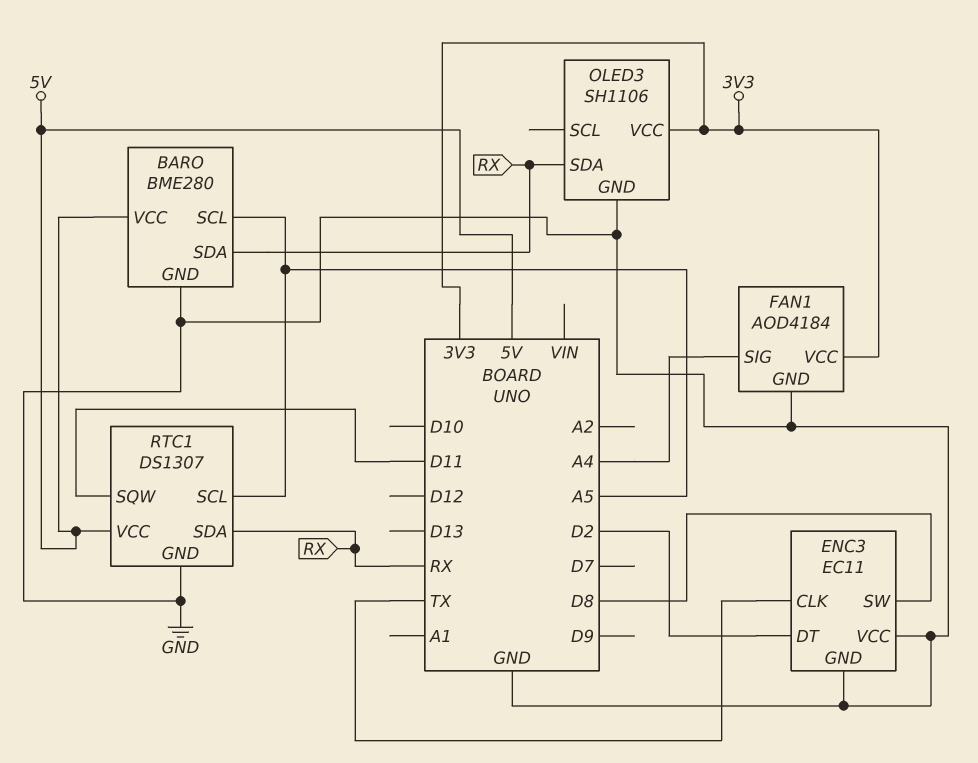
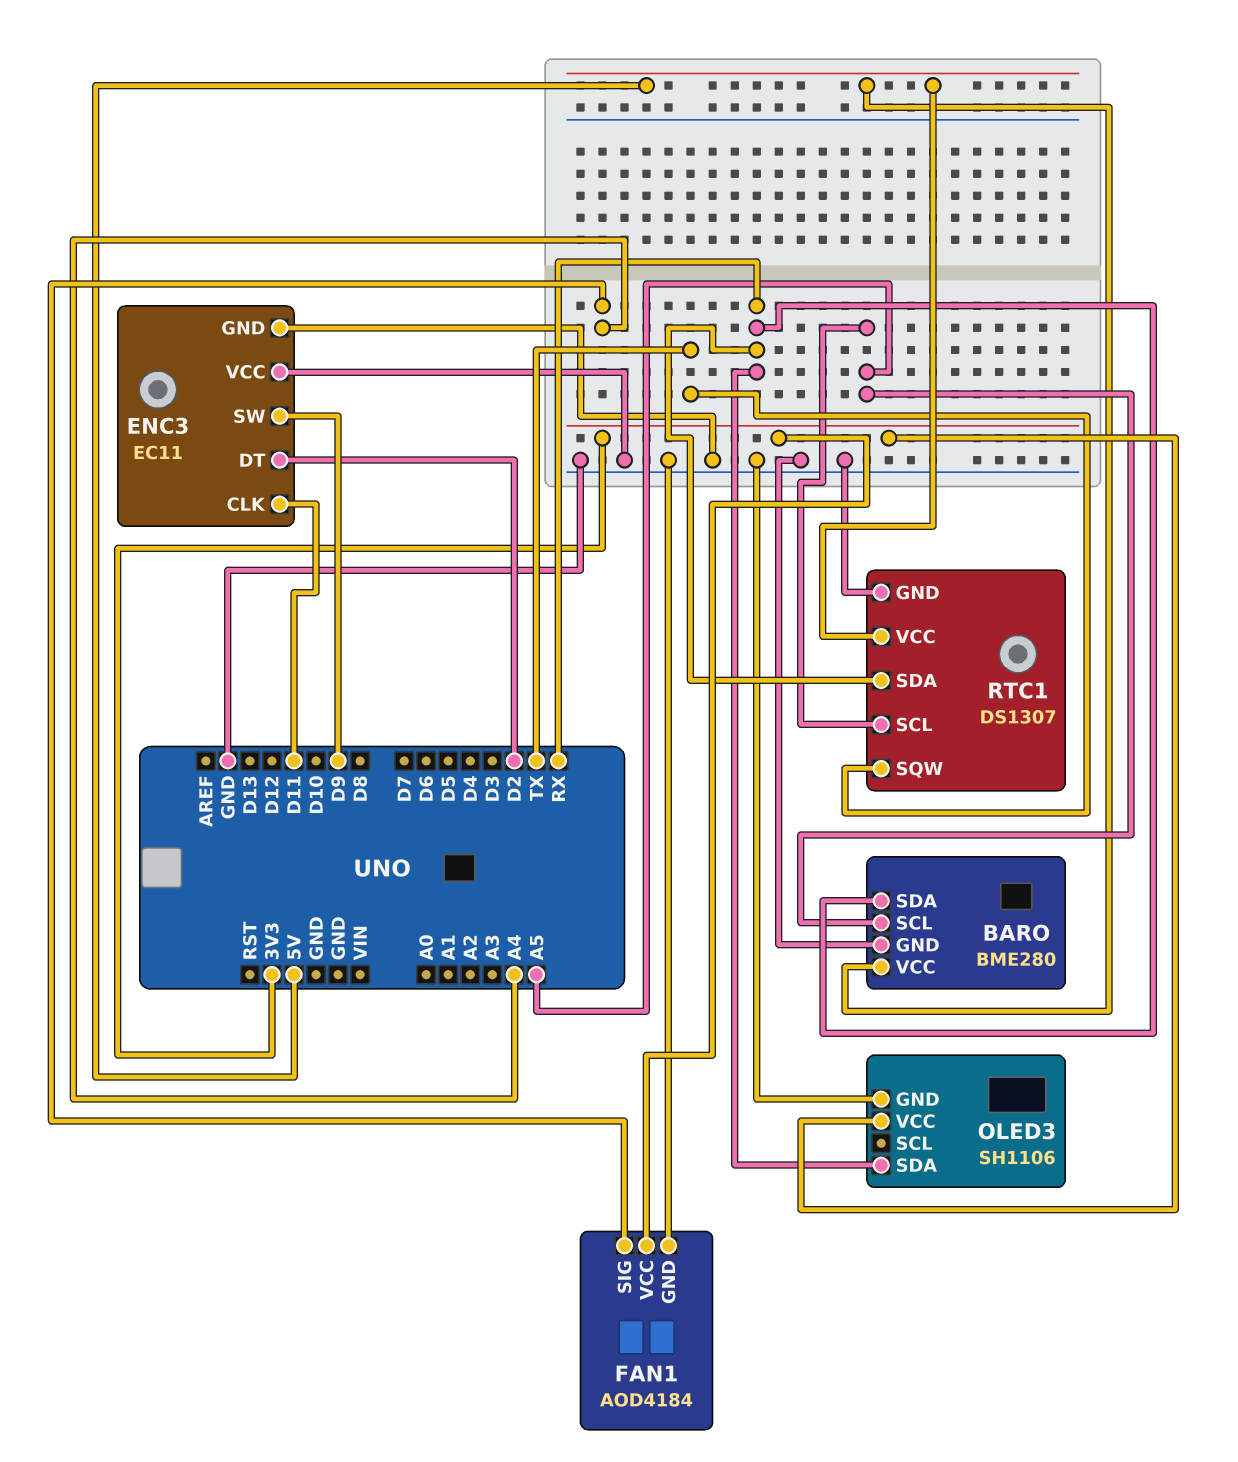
ENC3 pin CLK: TX -> D11
ENC3 pin SW: D8 -> D9
RTC1 pin SQW: D11 -> TX

